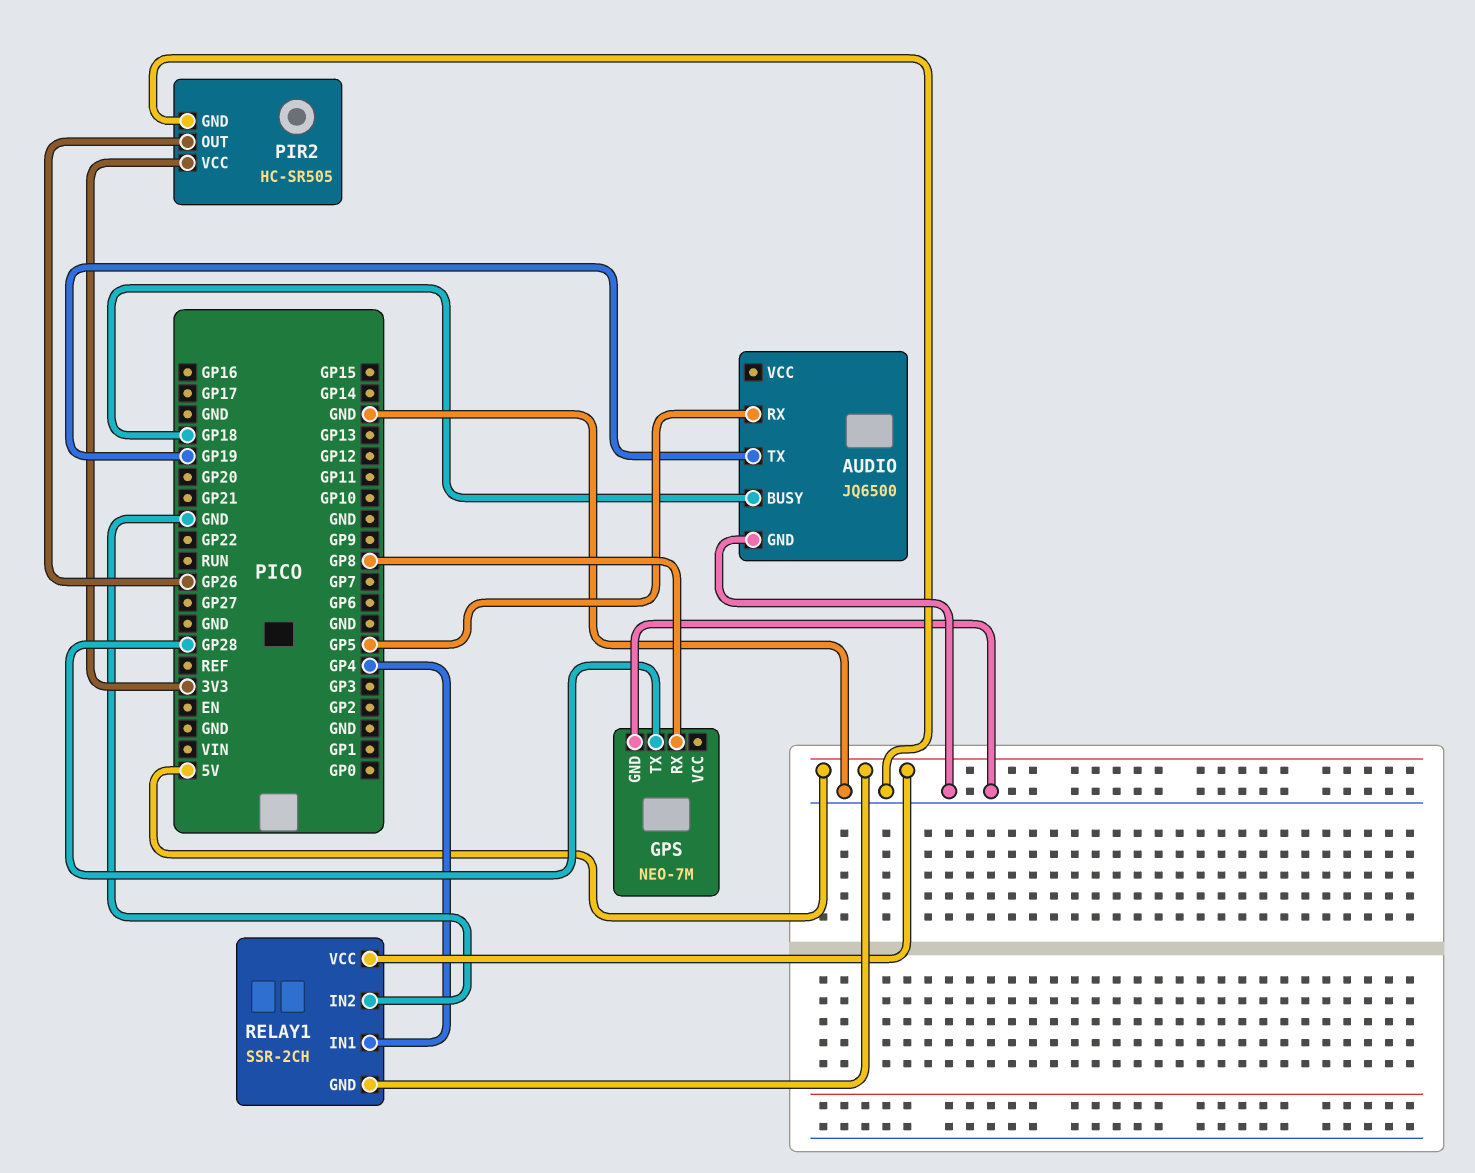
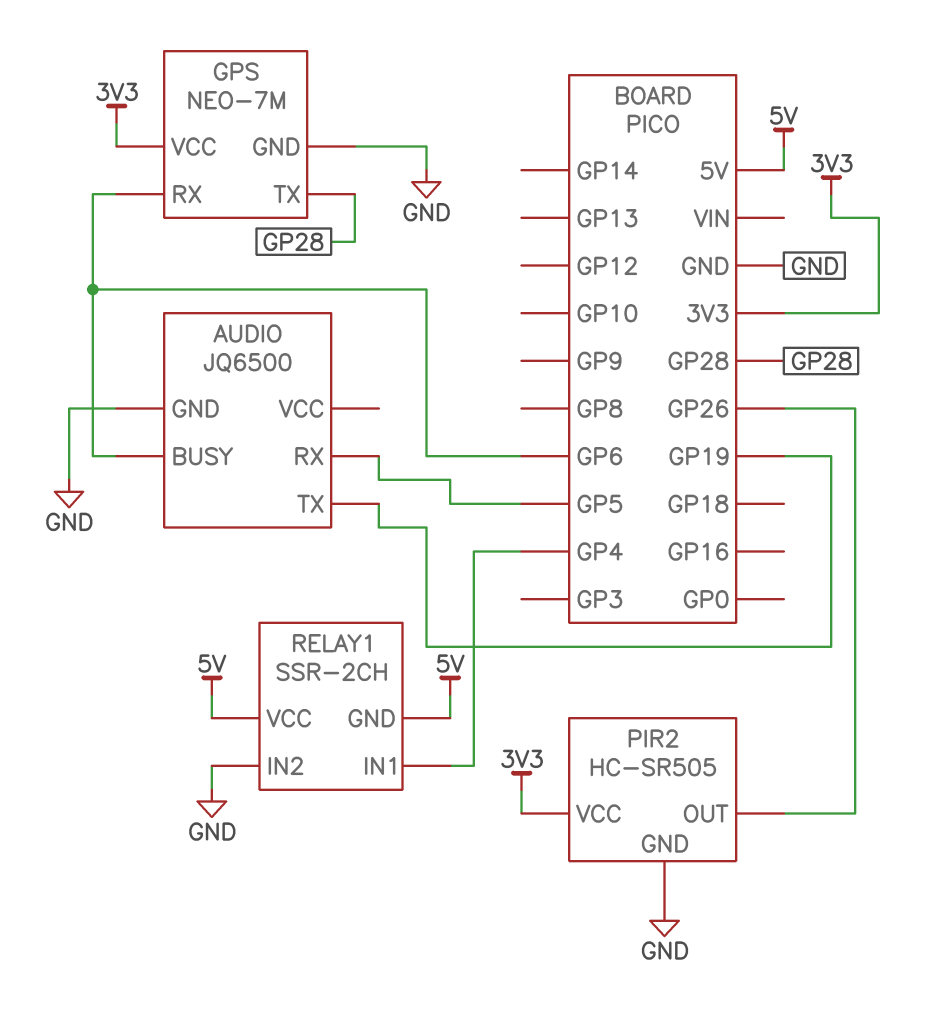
AUDIO pin BUSY: GP18 -> GP6
GPS pin RX: GP8 -> GP6
GPS pin VCC: none -> 3V3

